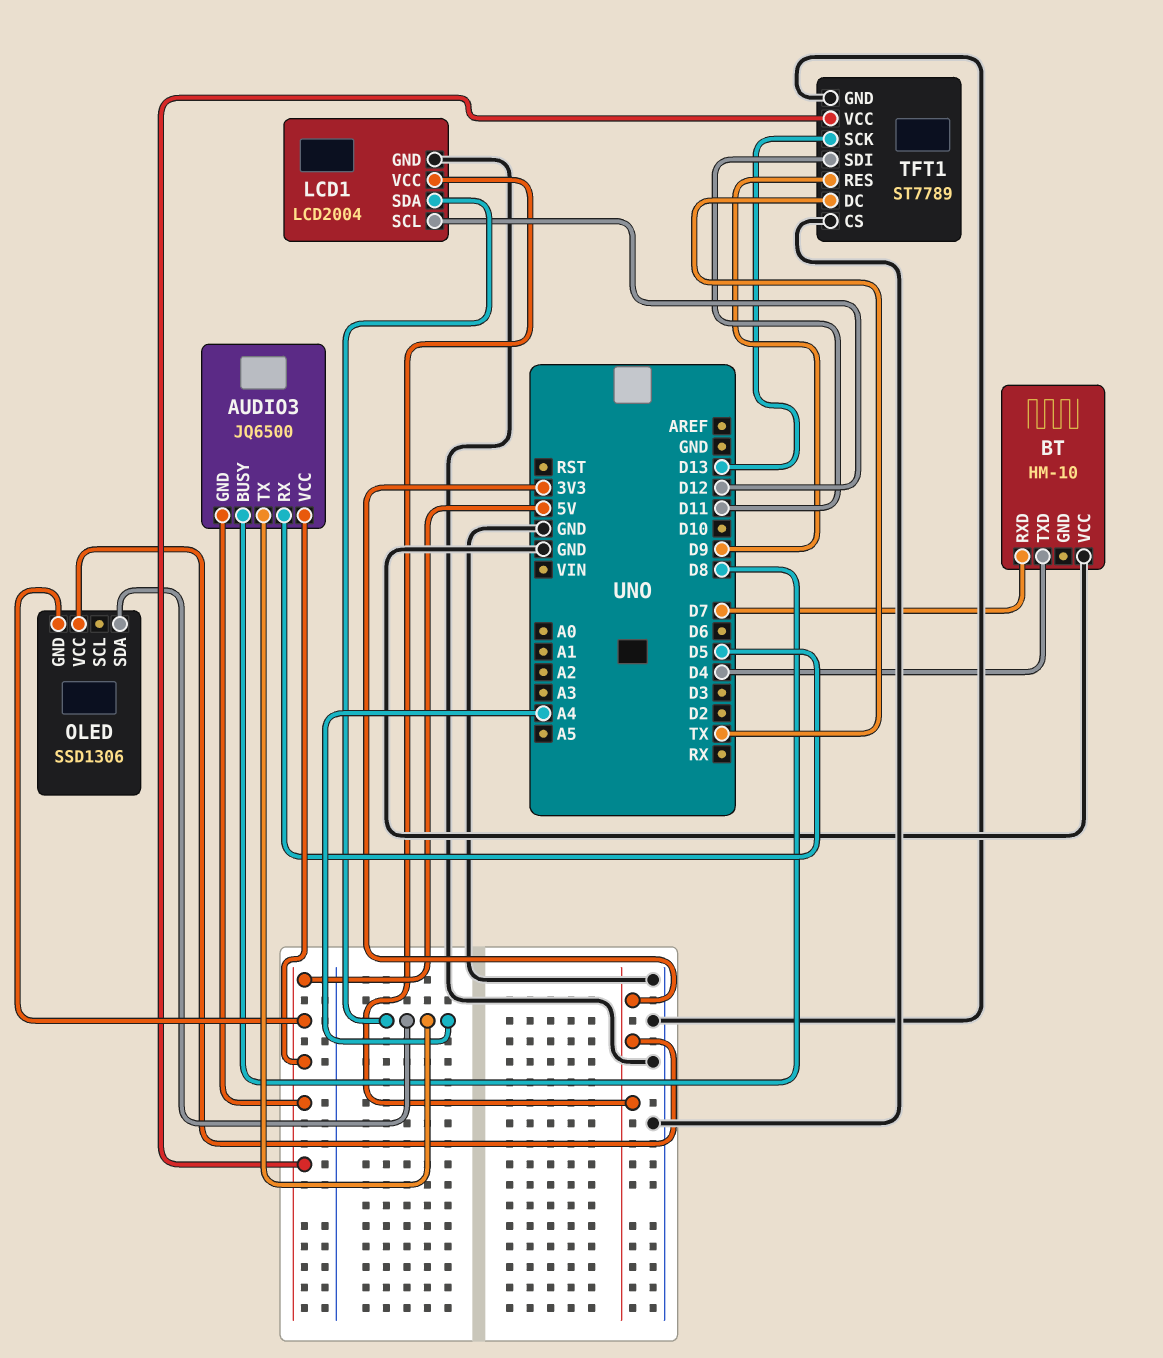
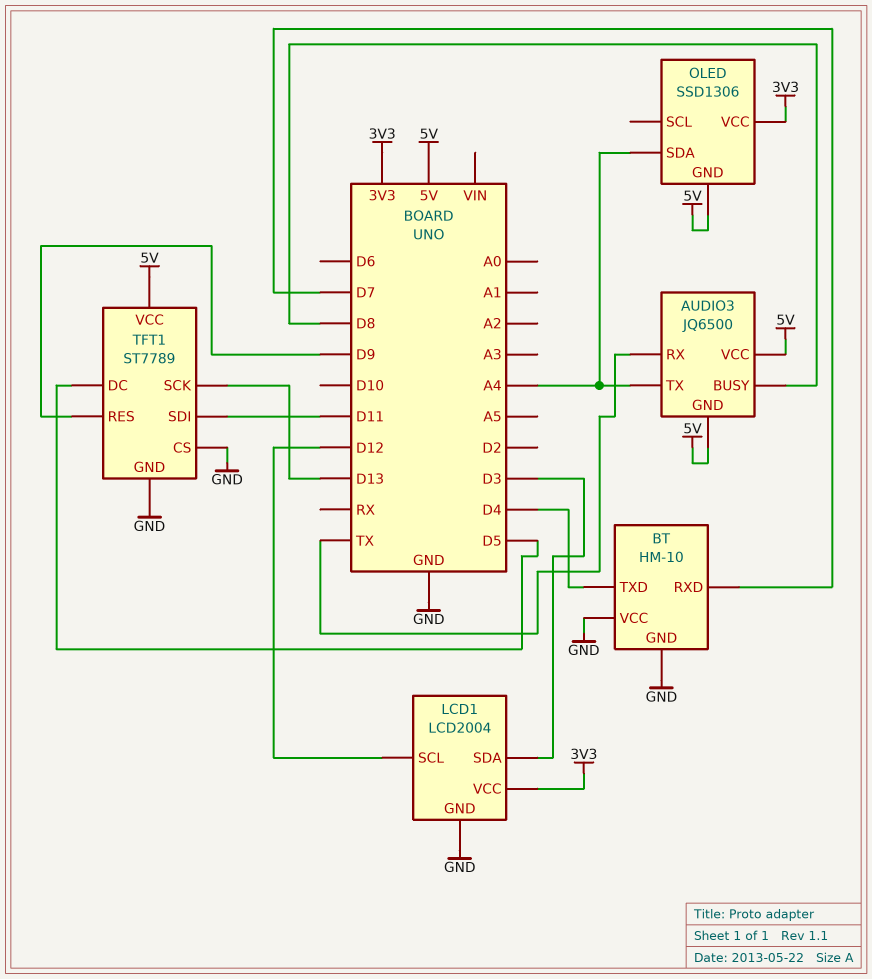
AUDIO3 pin RX: D5 -> TX
BT pin GND: none -> GND
LCD1 pin SDA: A4 -> D3
TFT1 pin DC: TX -> D5

